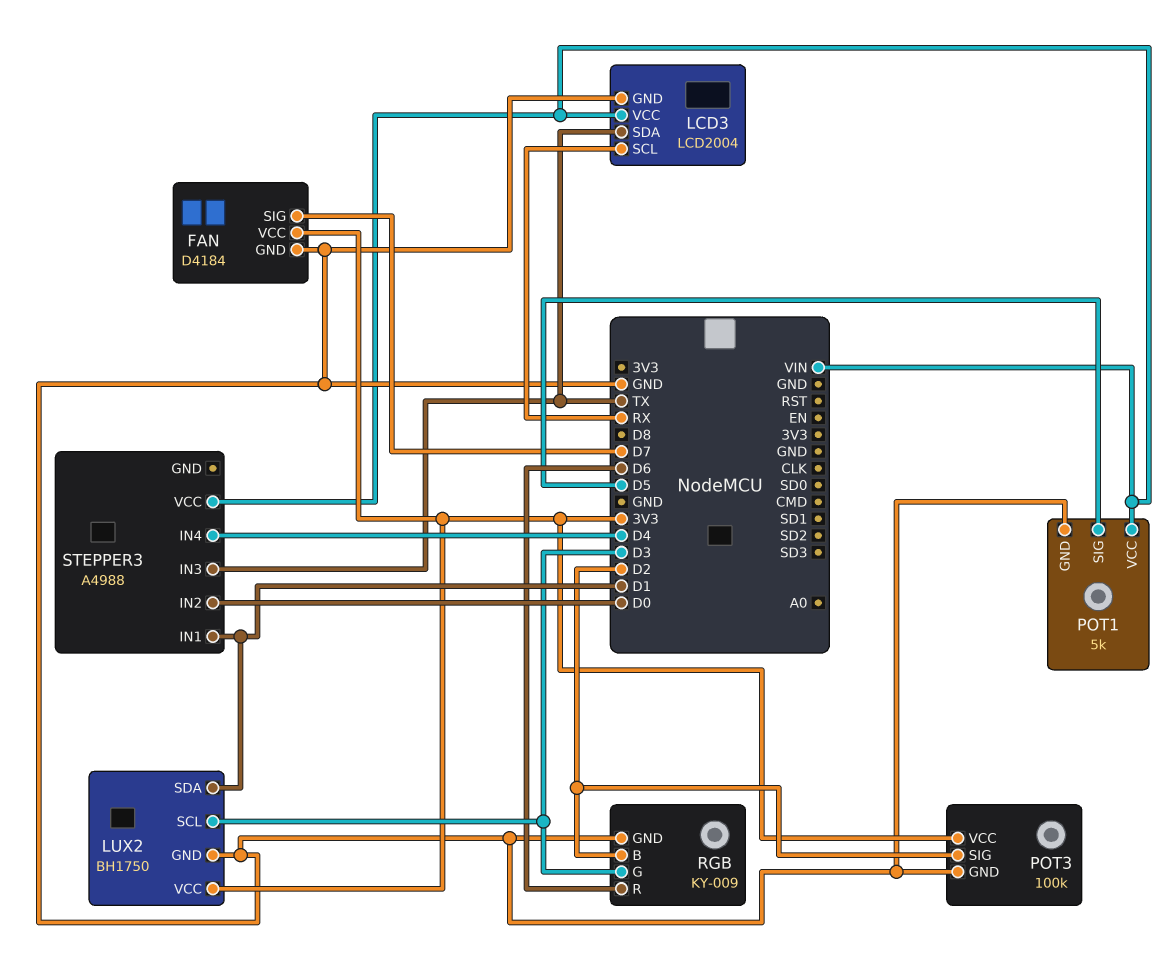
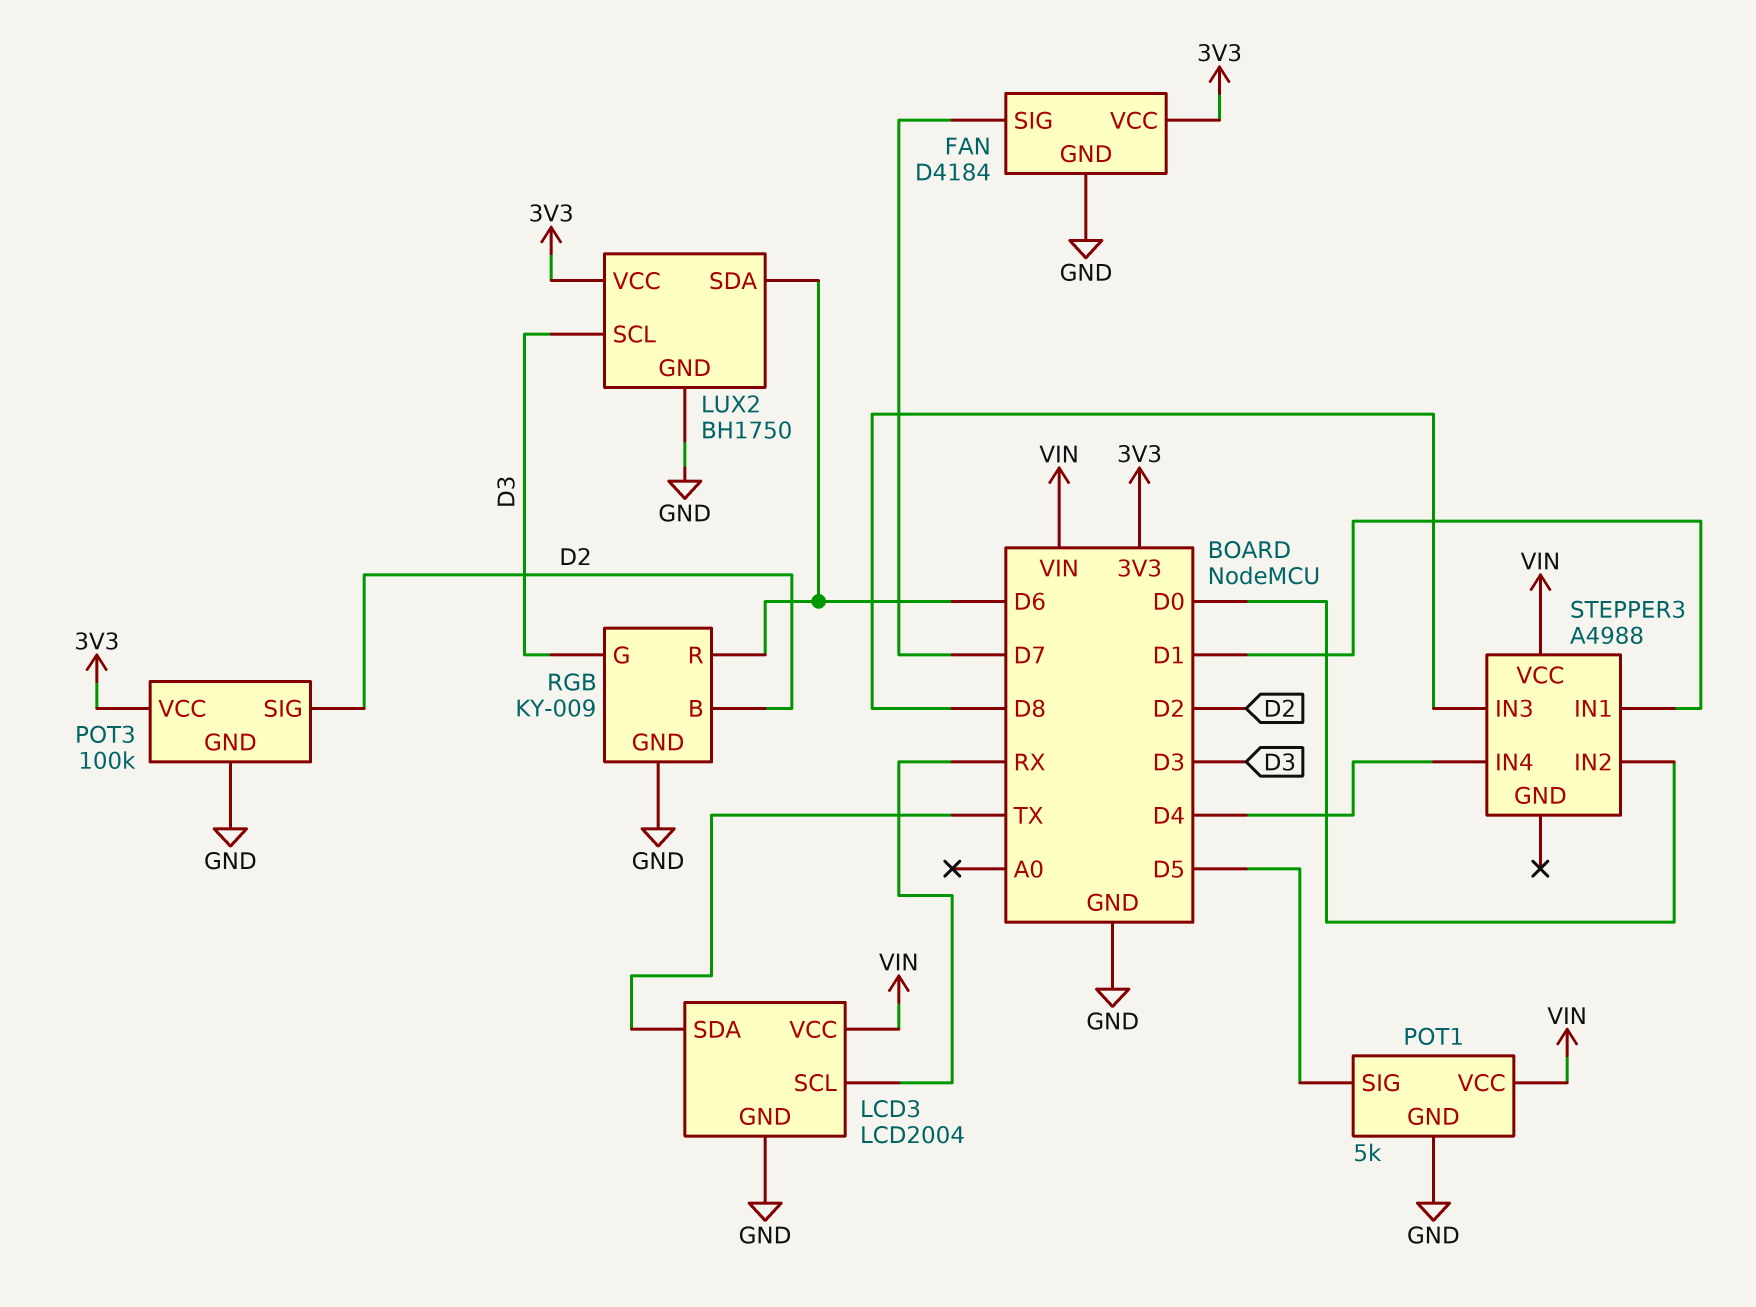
LUX2 pin SDA: D1 -> D6
STEPPER3 pin IN3: TX -> D8

